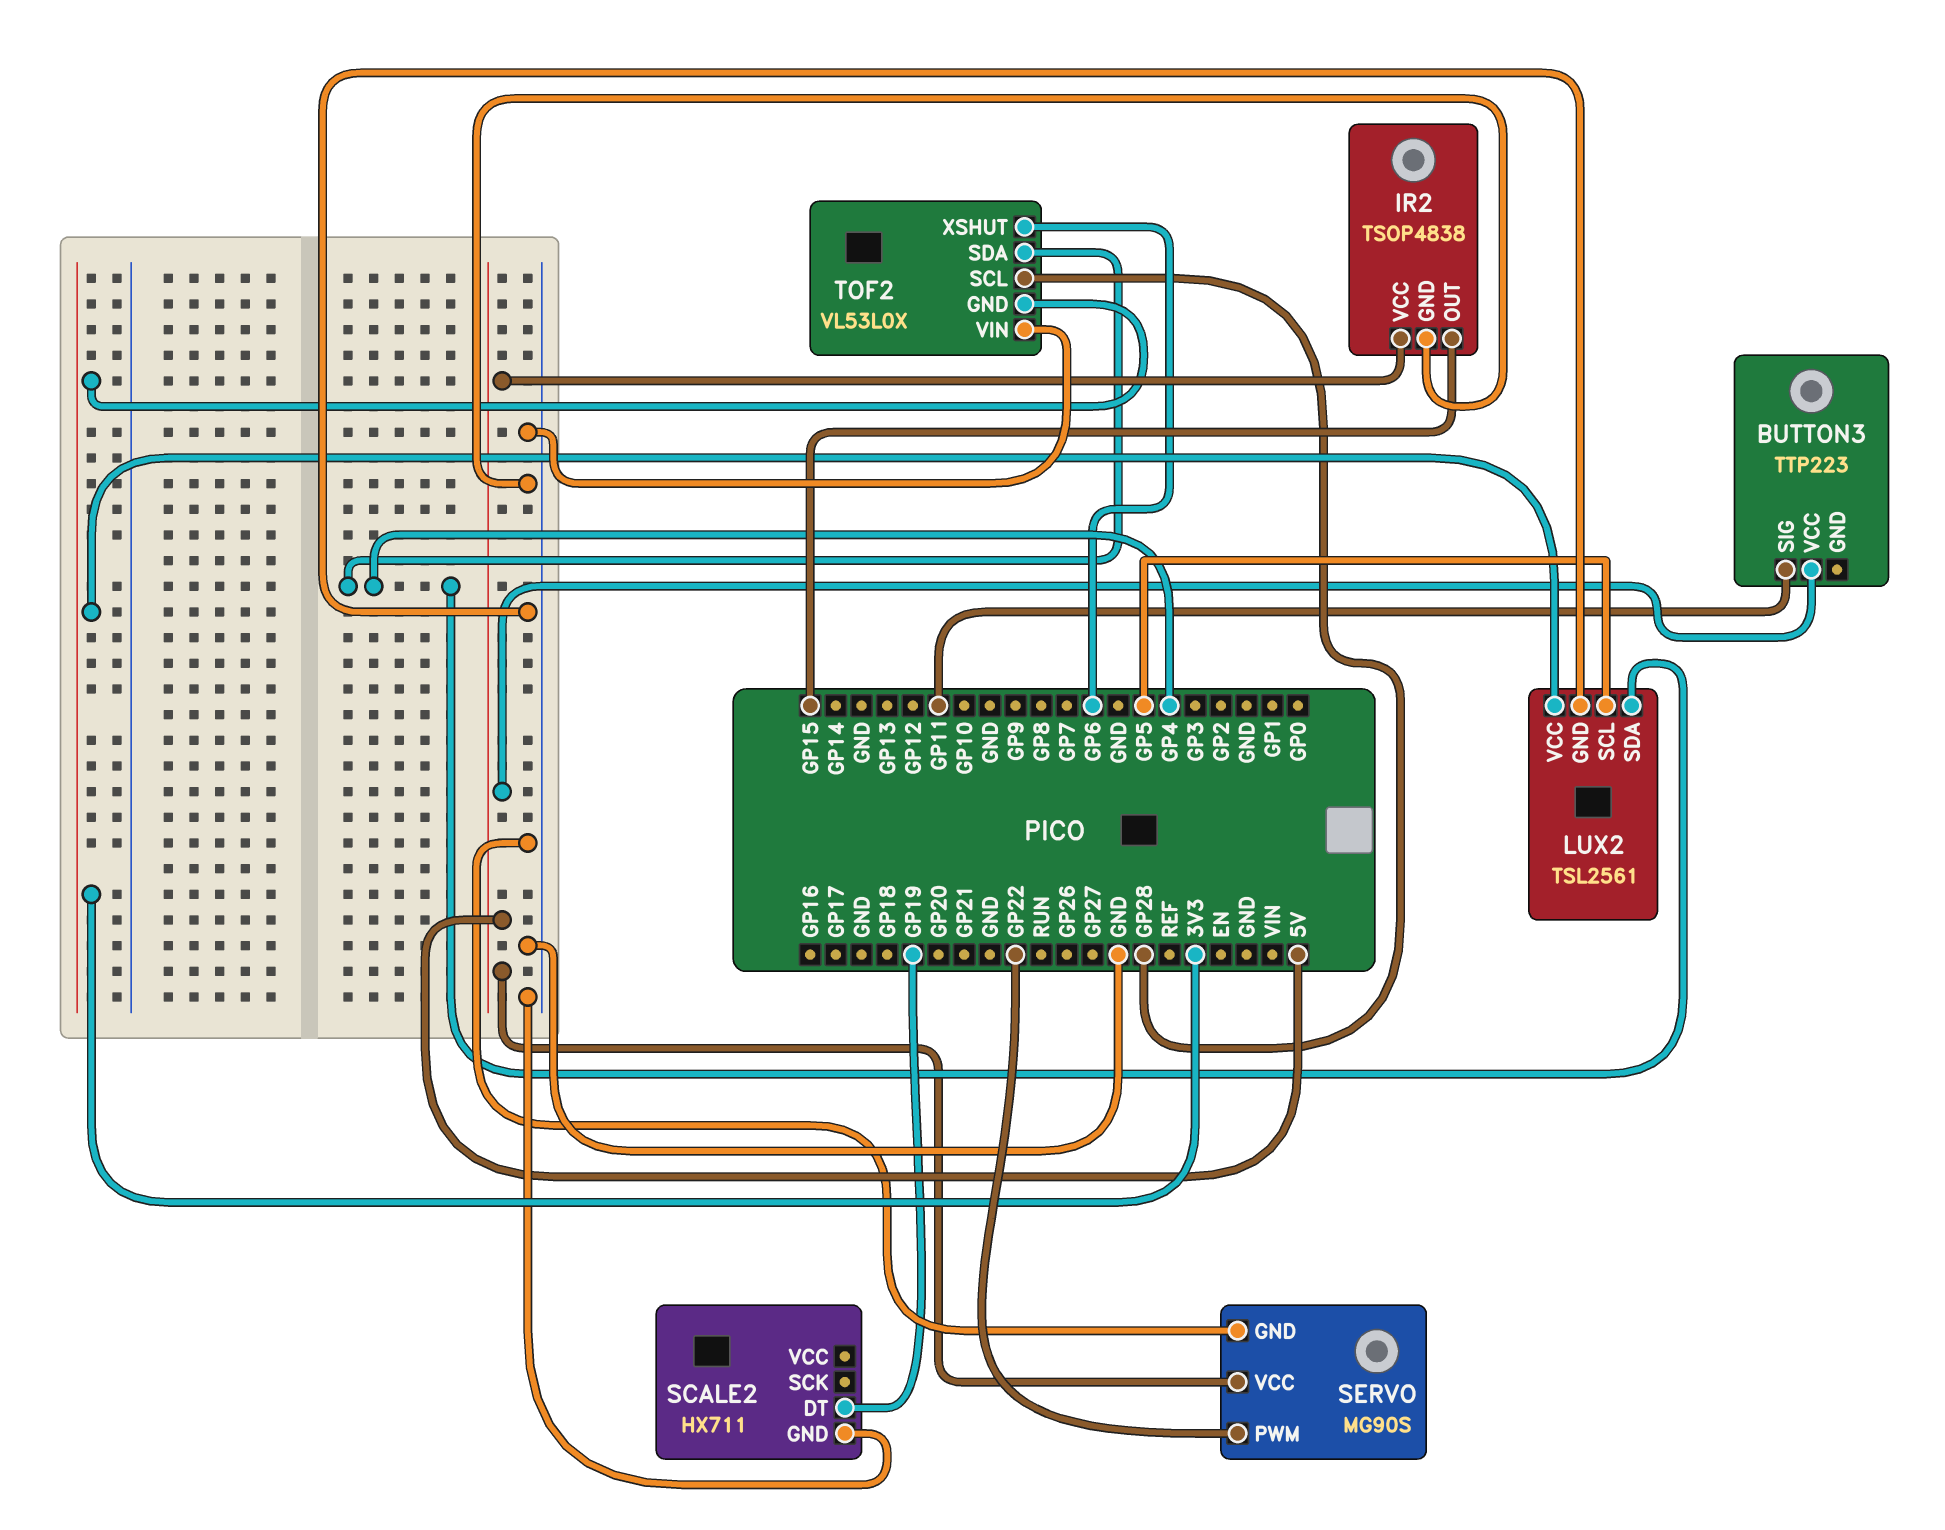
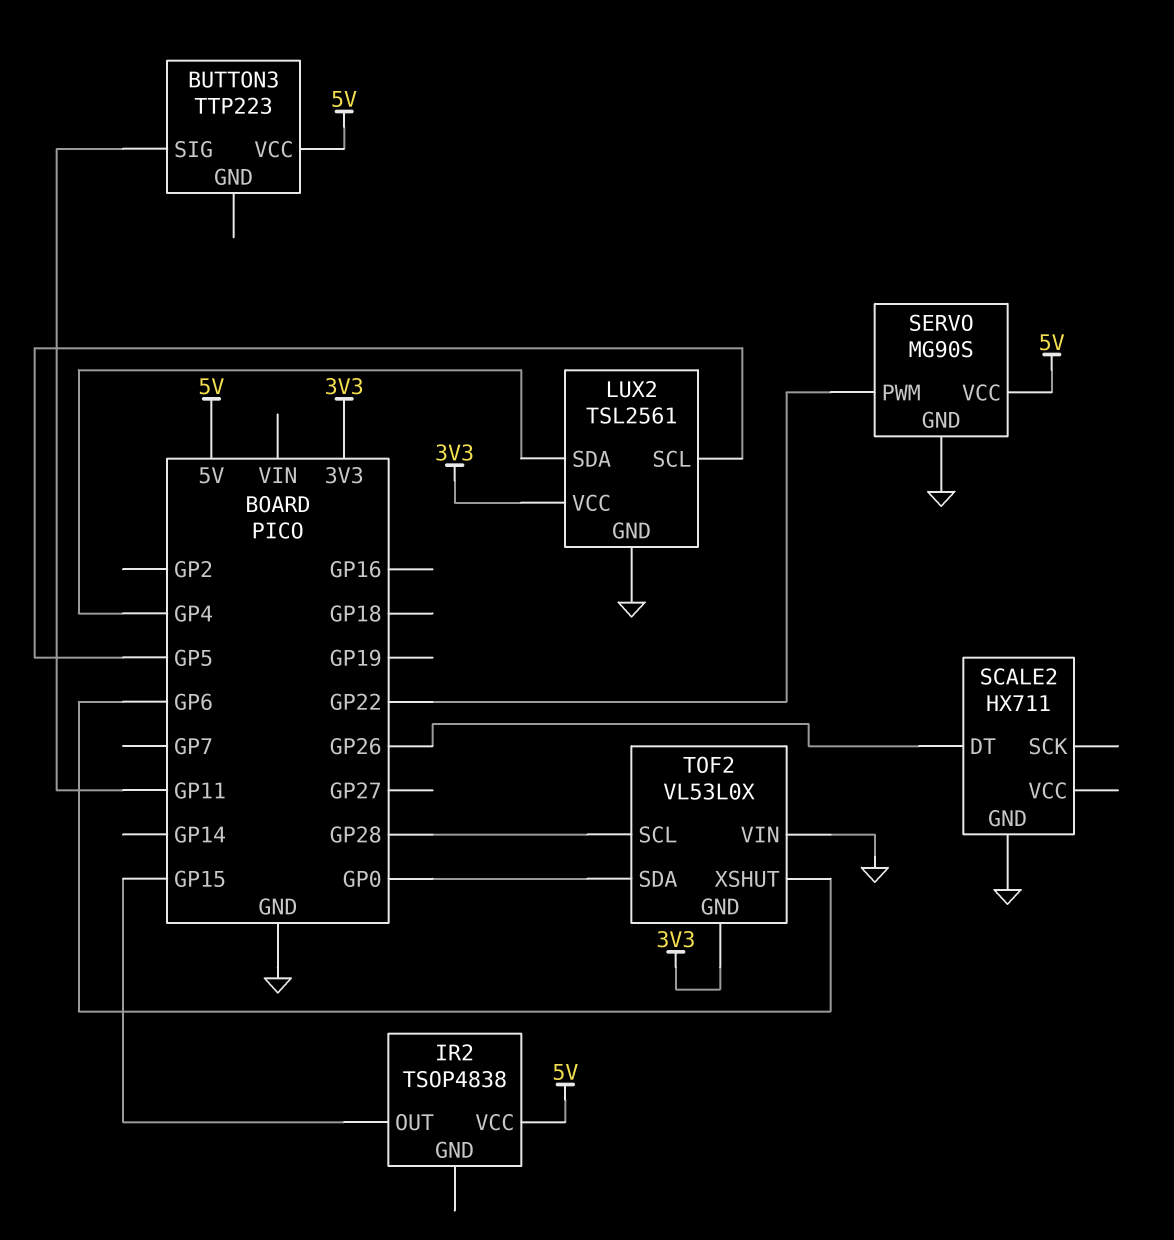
IR2 pin GND: GND -> none
SCALE2 pin DT: GP19 -> GP26
TOF2 pin SDA: GP4 -> GP0

